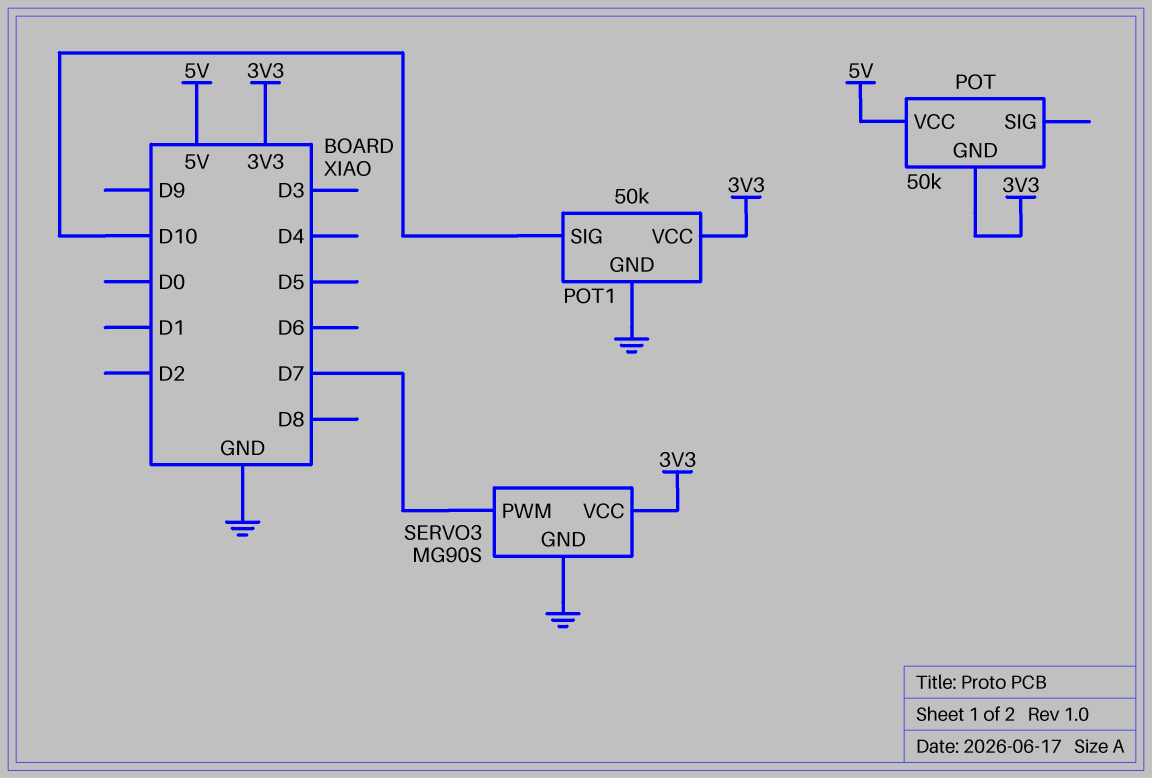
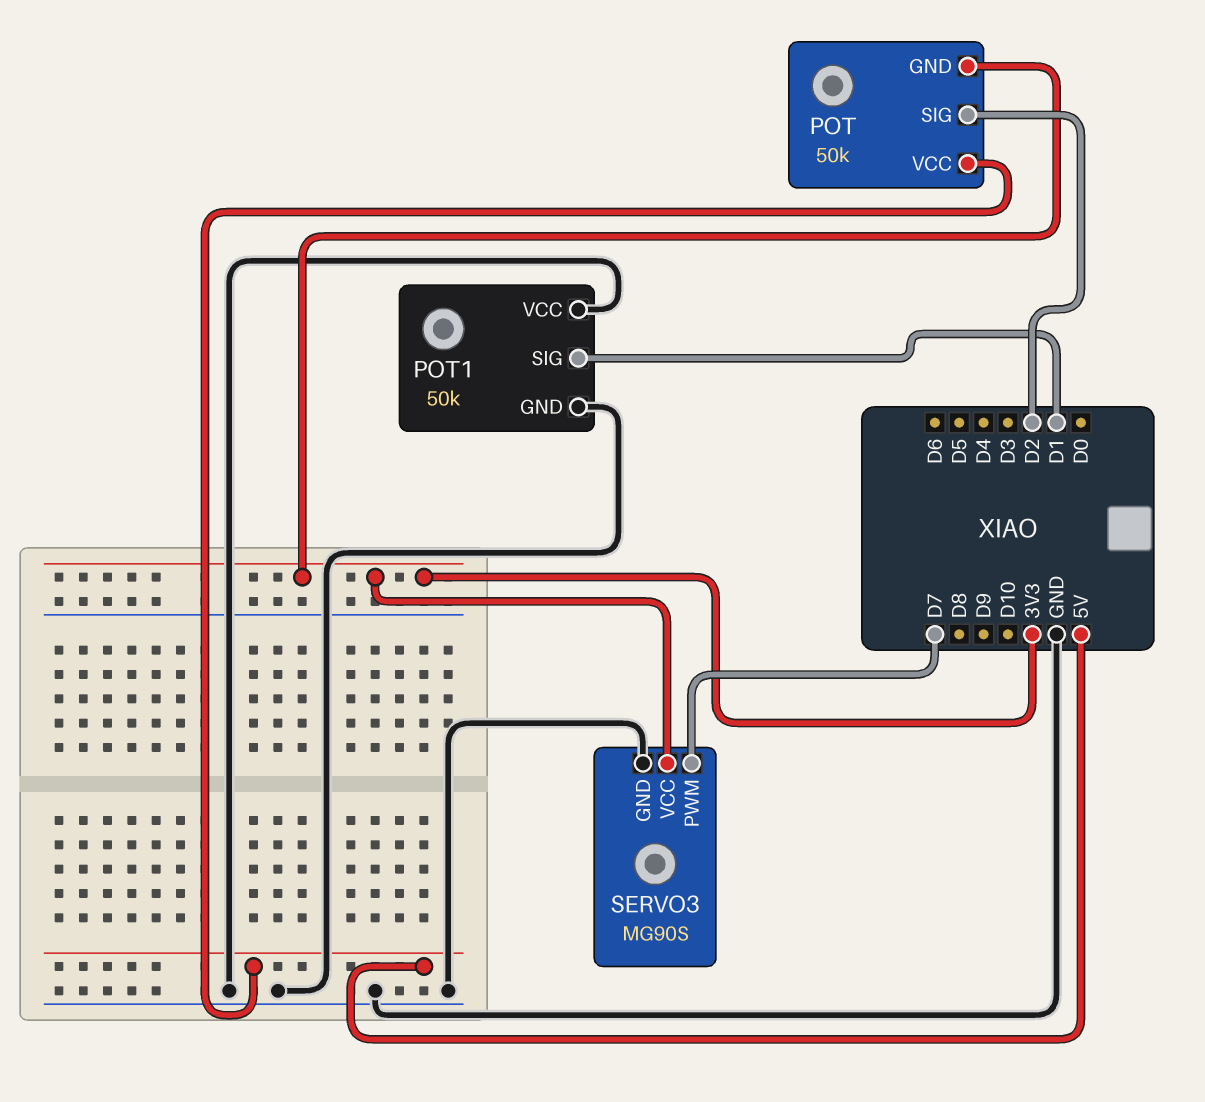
POT pin SIG: none -> D2
POT1 pin SIG: D10 -> D1
POT1 pin VCC: 3V3 -> GND

